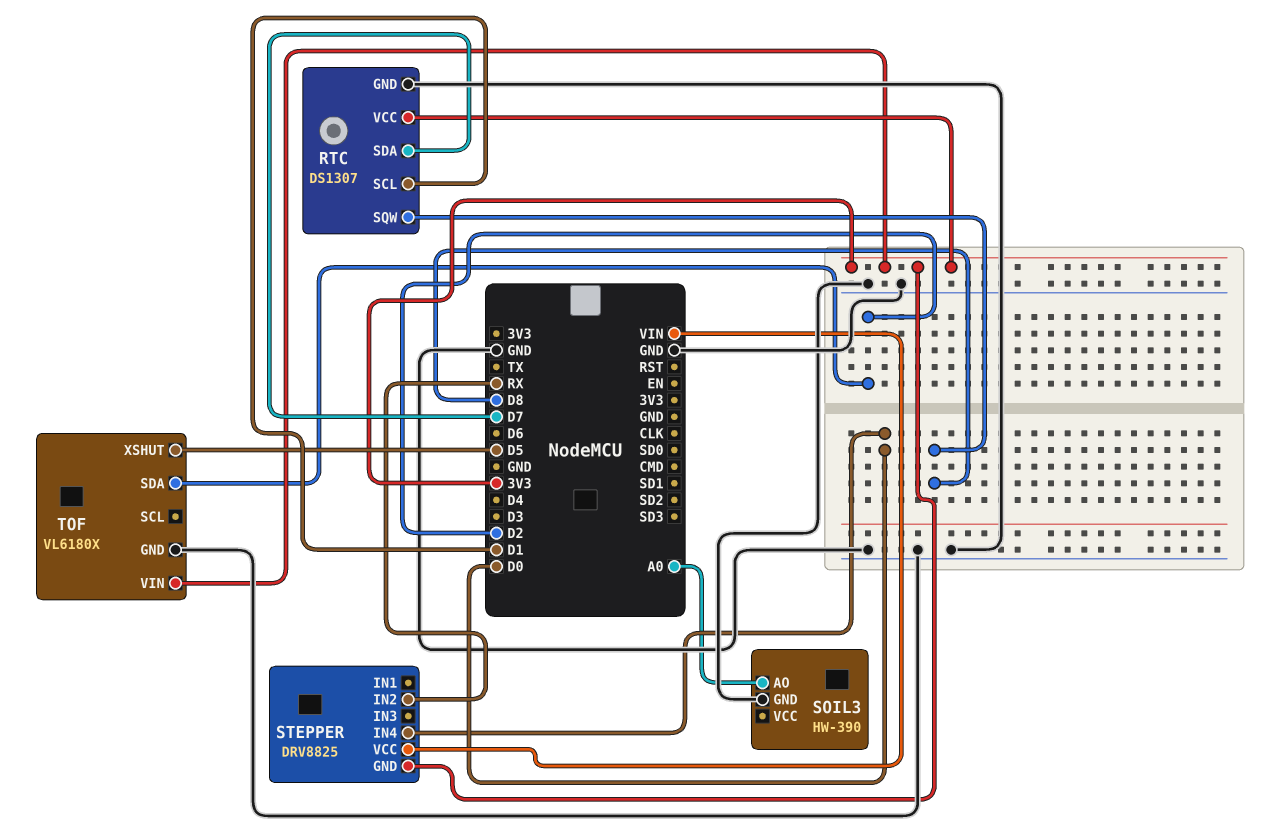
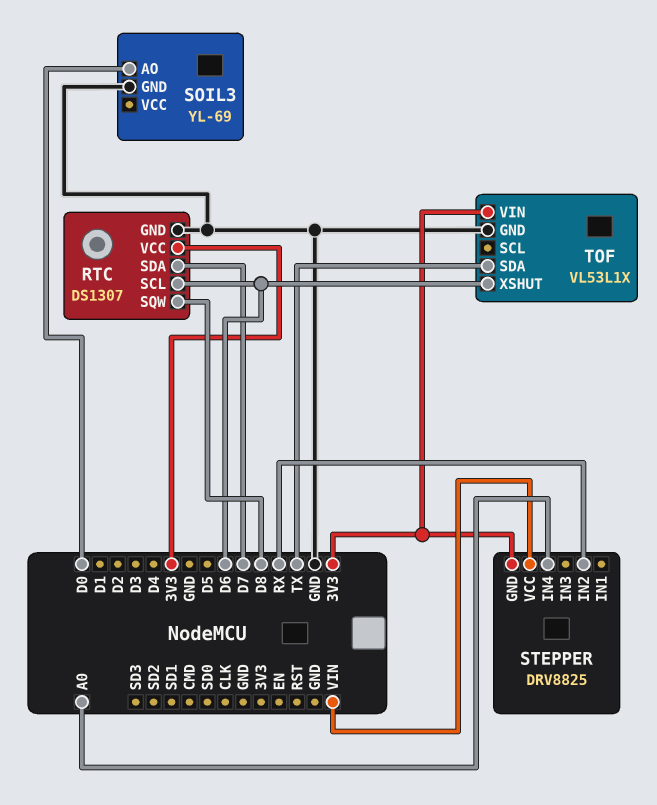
RTC pin SCL: D1 -> D6
SOIL3: HW-390 -> YL-69
SOIL3 pin AO: A0 -> D0
STEPPER pin IN4: D0 -> A0
TOF: VL6180X -> VL53L1X
TOF pin SDA: D2 -> TX
TOF pin XSHUT: D5 -> D6

